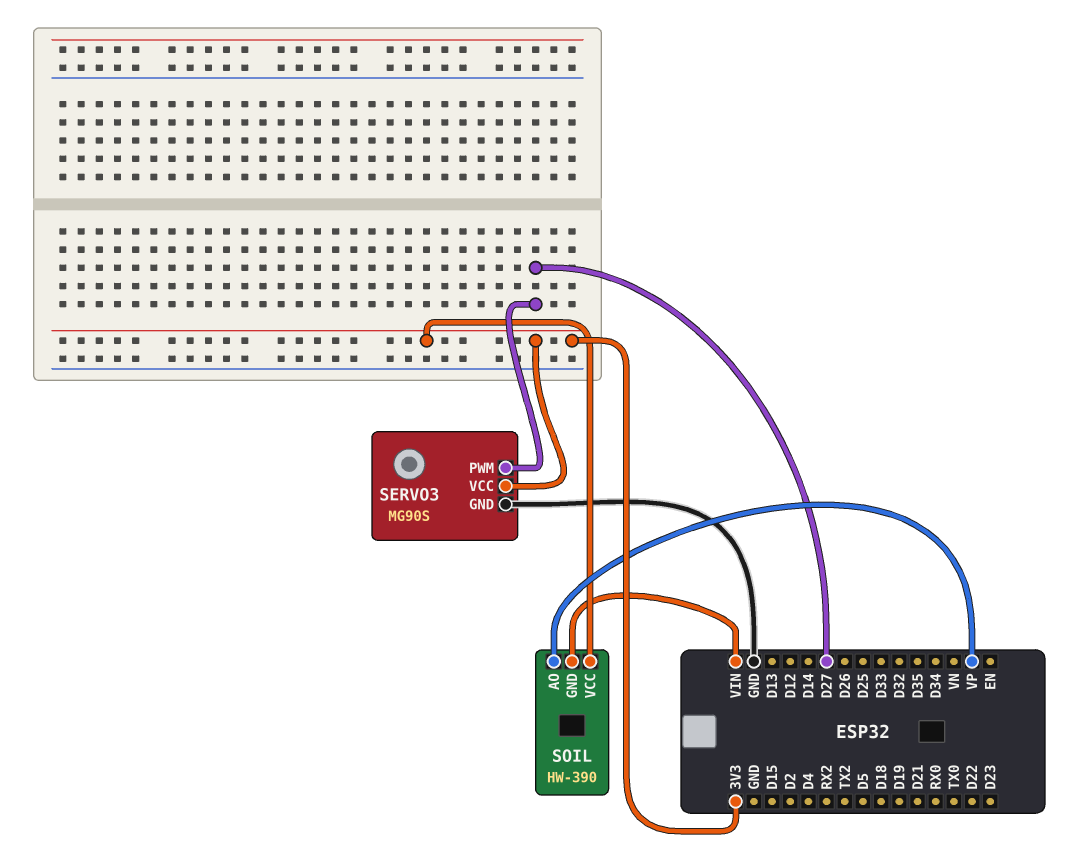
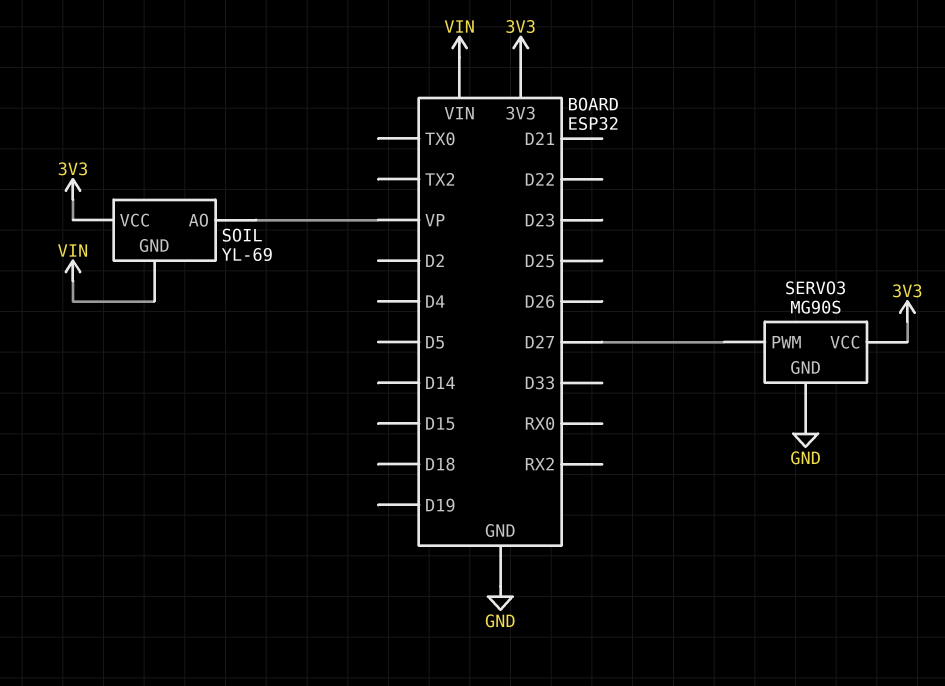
SOIL: HW-390 -> YL-69

